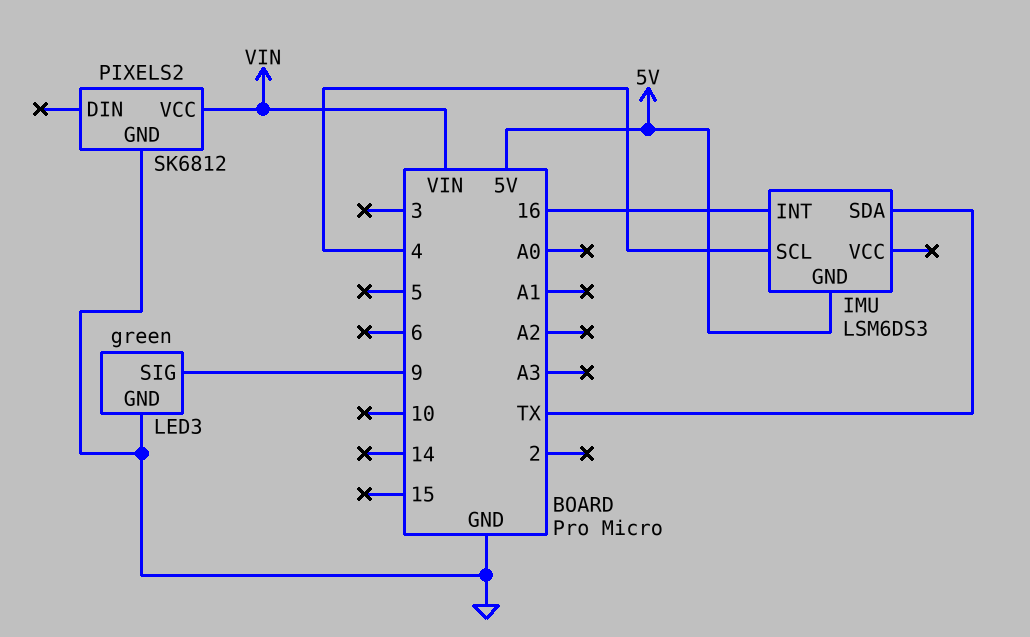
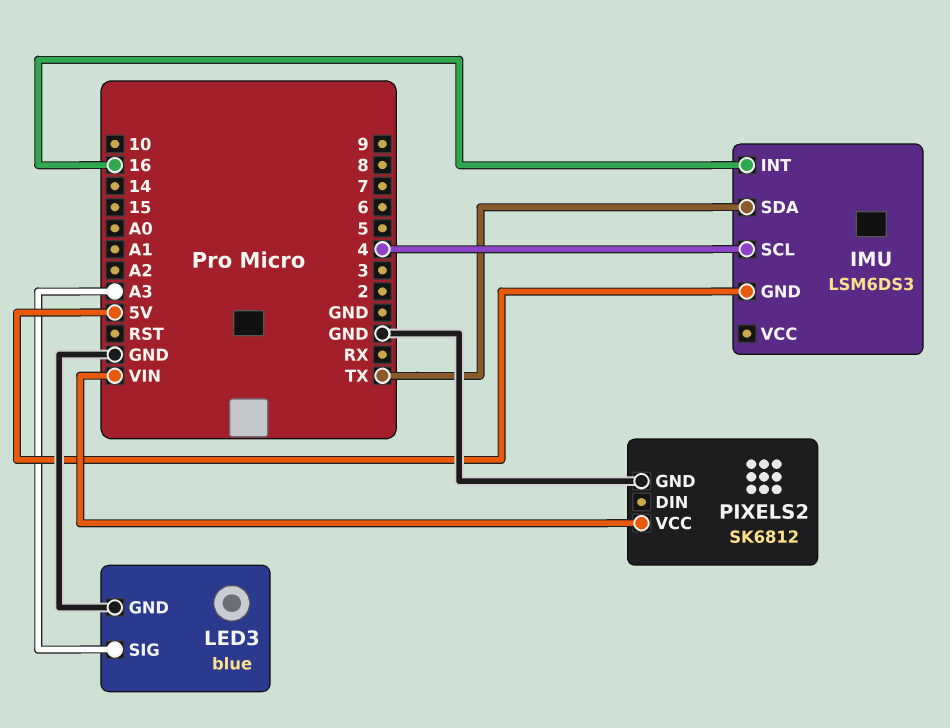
LED3: green -> blue
LED3 pin SIG: 9 -> A3

